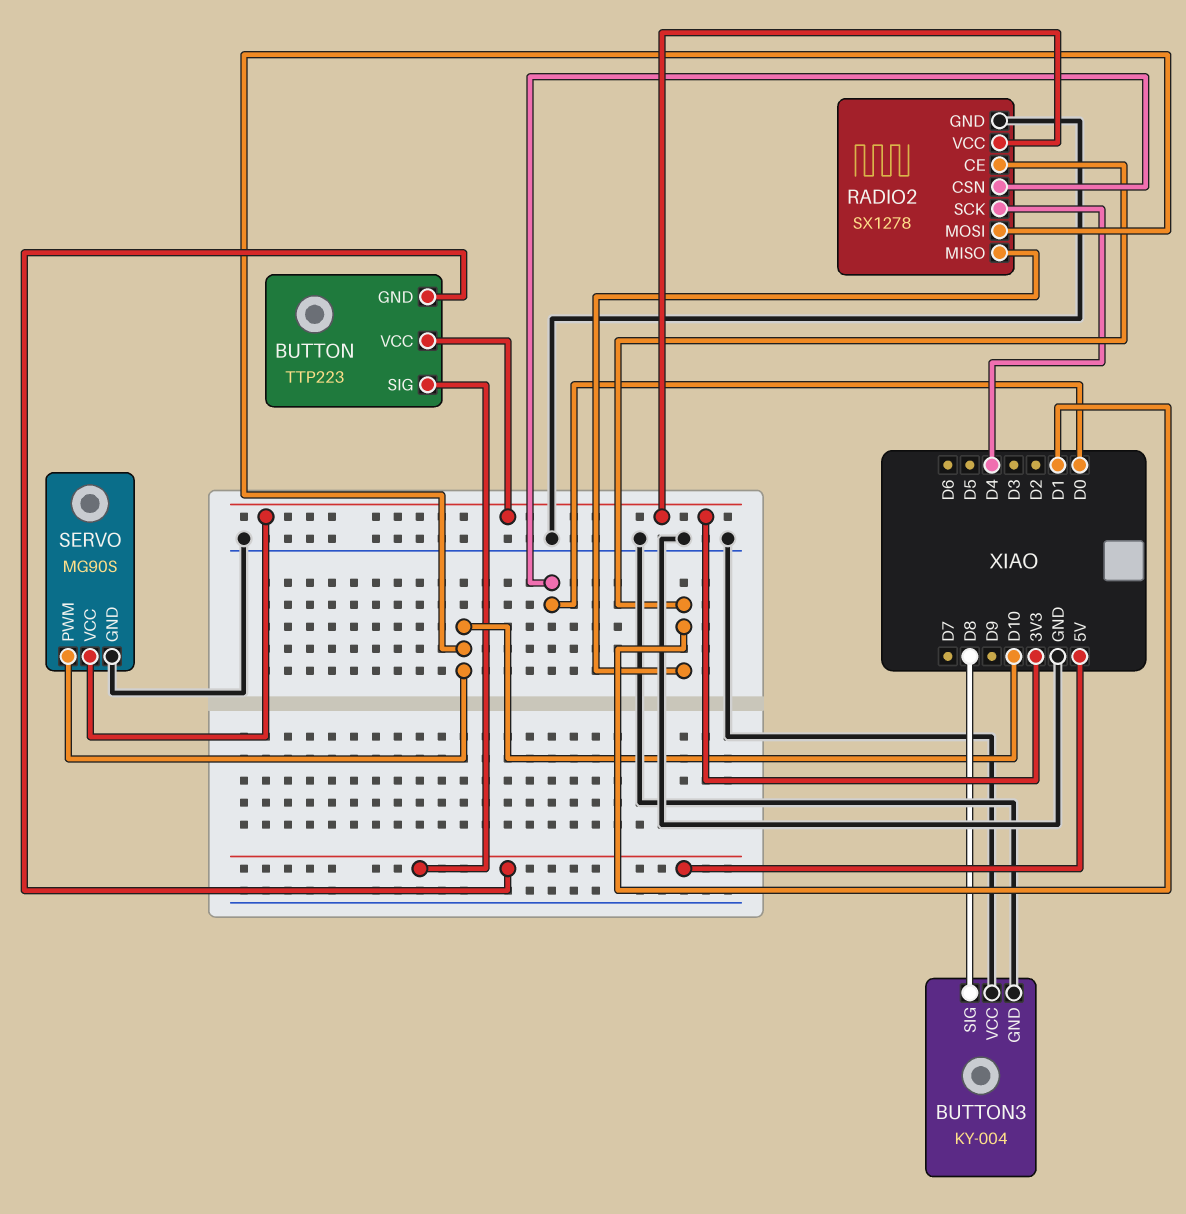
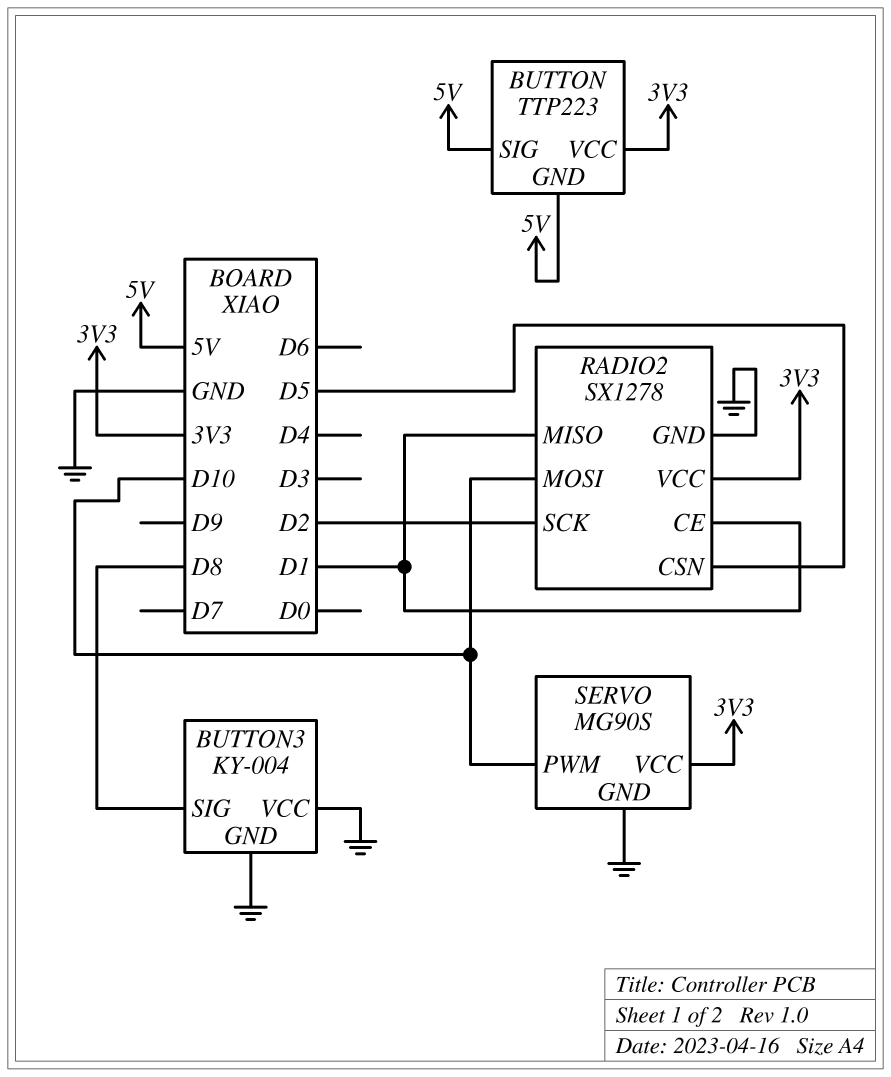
RADIO2 pin CSN: D0 -> D5
RADIO2 pin SCK: D4 -> D2

